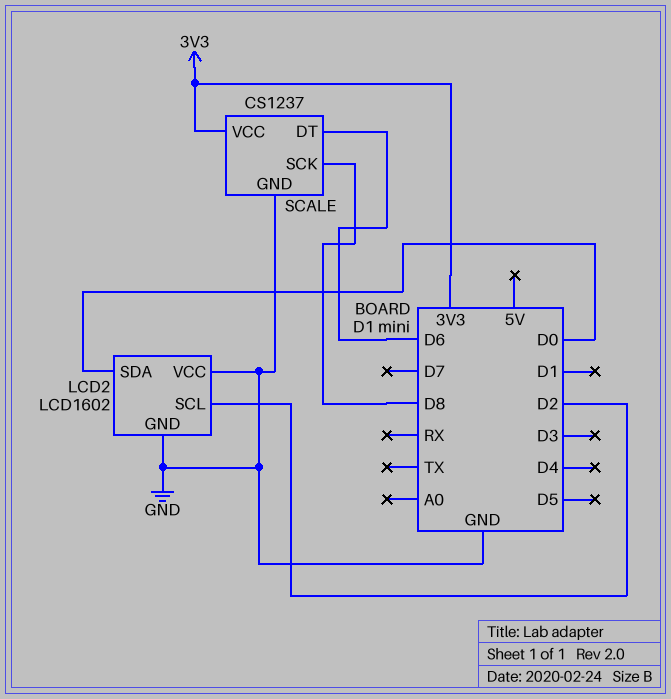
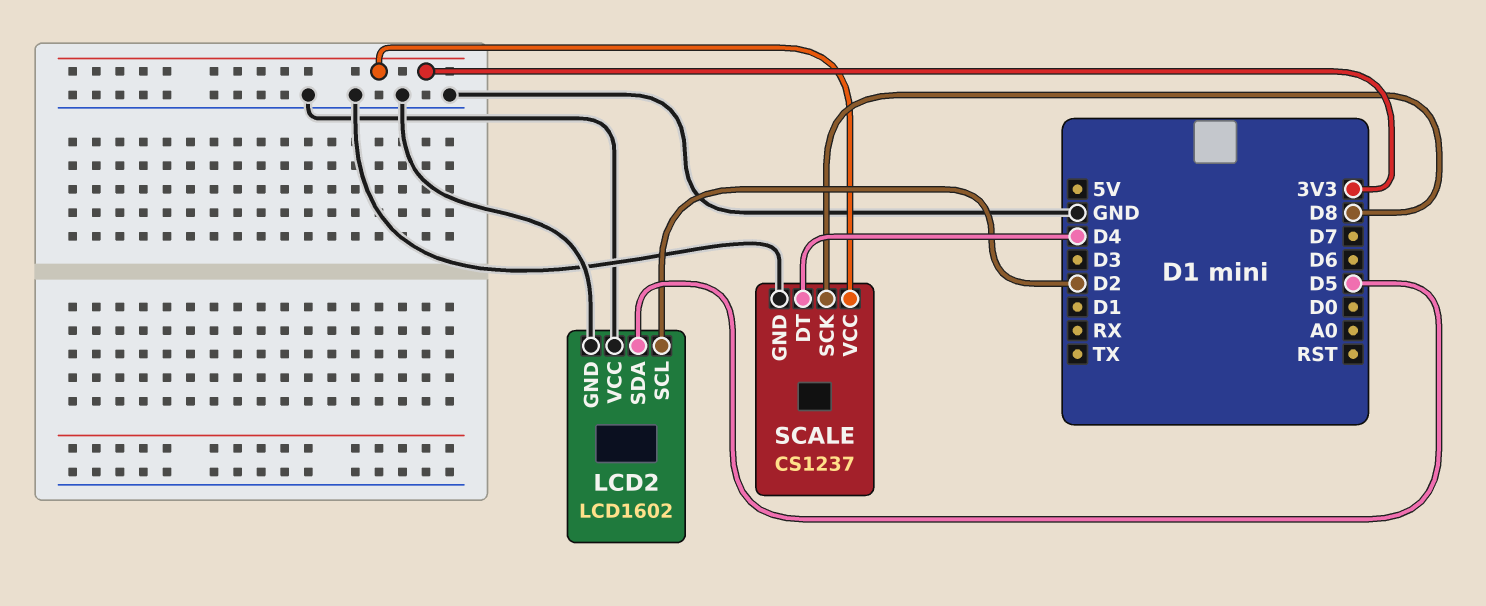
LCD2 pin SDA: D0 -> D5
SCALE pin DT: D6 -> D4

